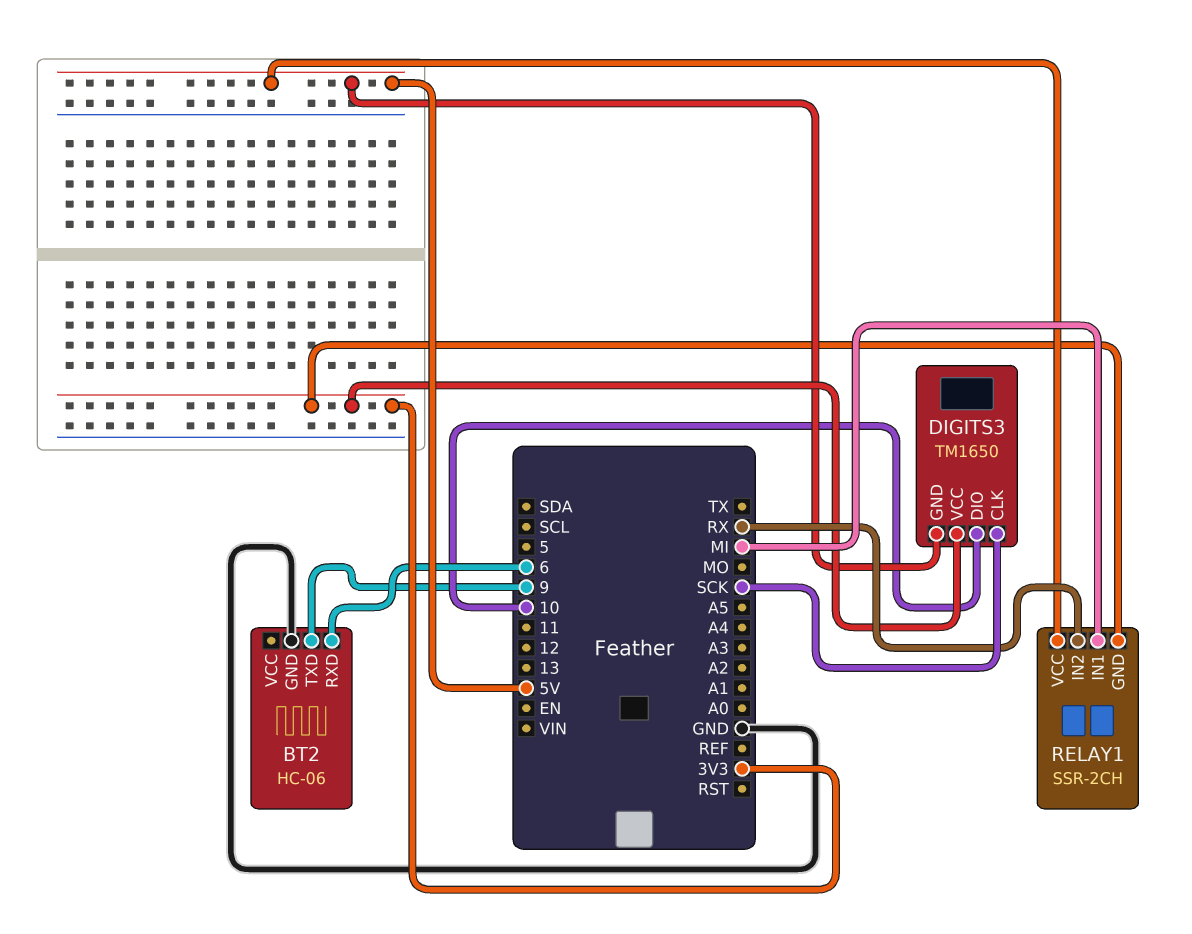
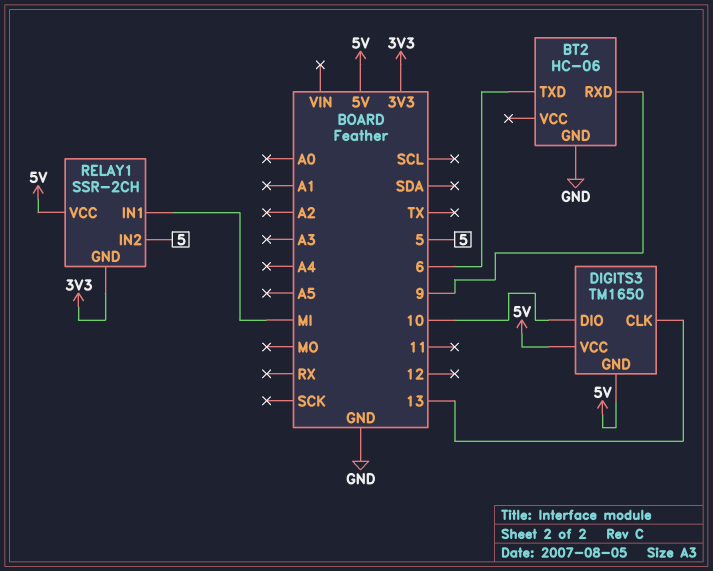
BT2 pin RXD: 6 -> 9
BT2 pin TXD: 9 -> 6
DIGITS3 pin CLK: SCK -> 13
DIGITS3 pin VCC: 3V3 -> 5V
RELAY1 pin IN2: RX -> 5

